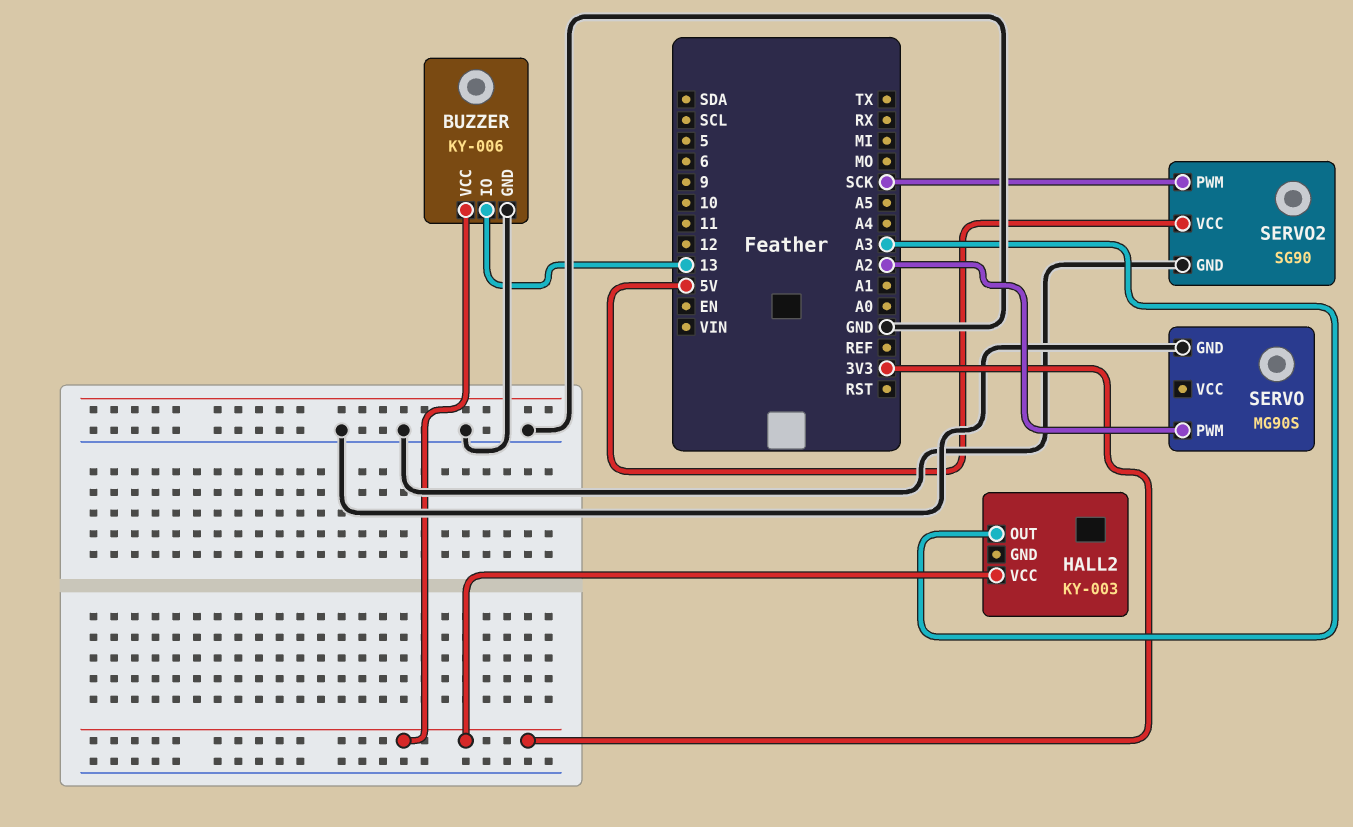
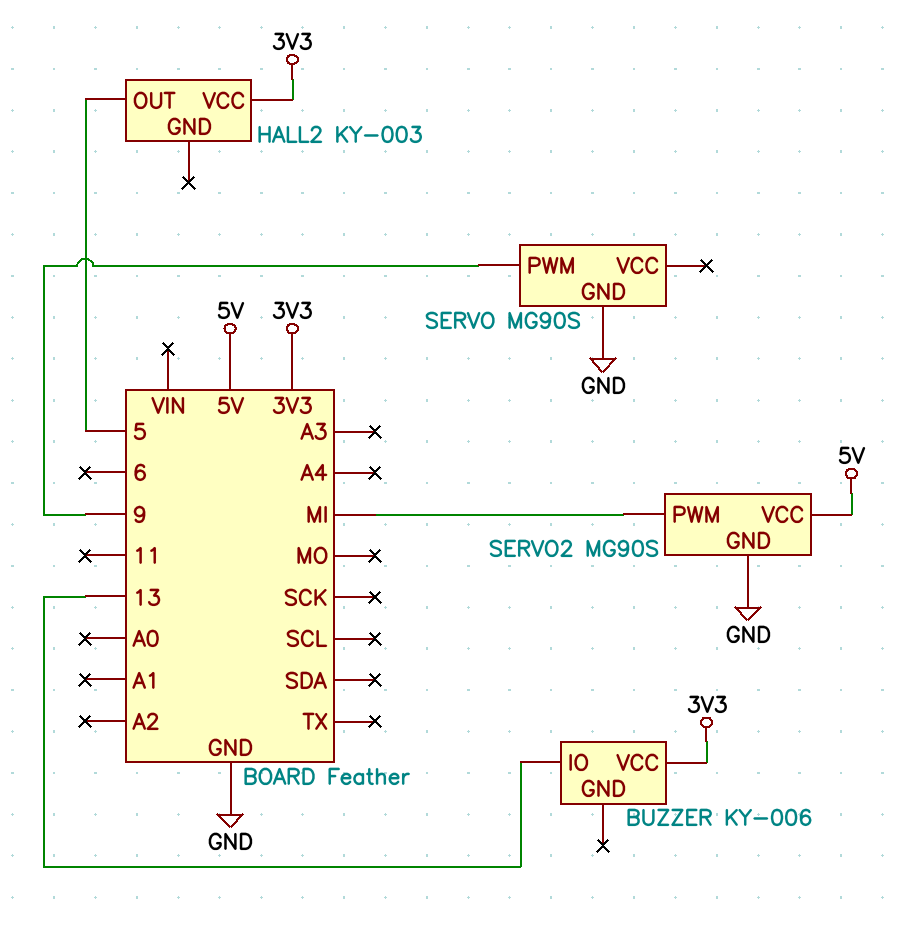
BUZZER pin GND: GND -> none
HALL2 pin OUT: A3 -> 5
SERVO pin PWM: A2 -> 9
SERVO2: SG90 -> MG90S
SERVO2 pin PWM: SCK -> MI

